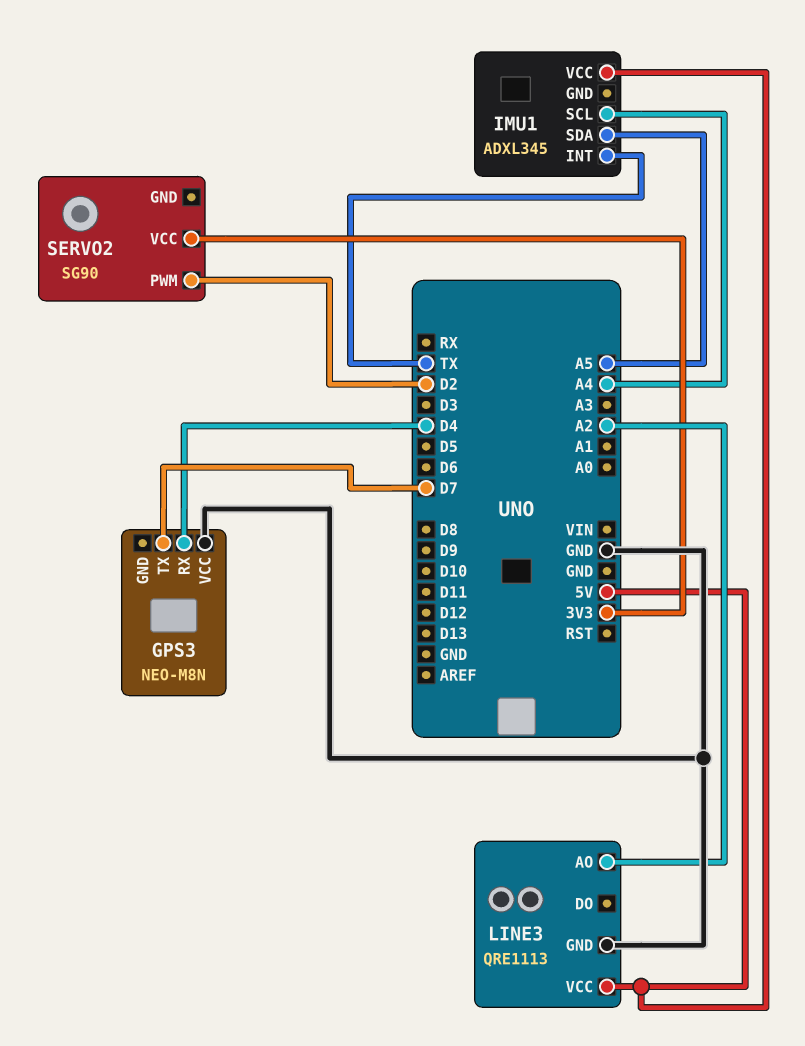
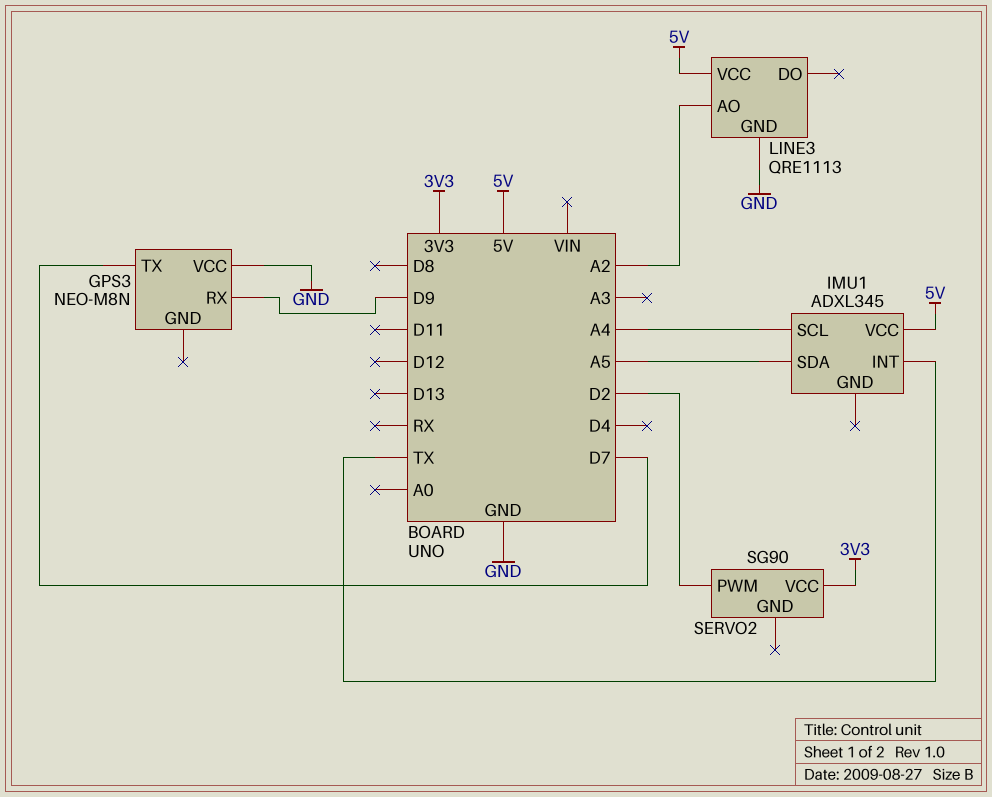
GPS3 pin RX: D4 -> D9

